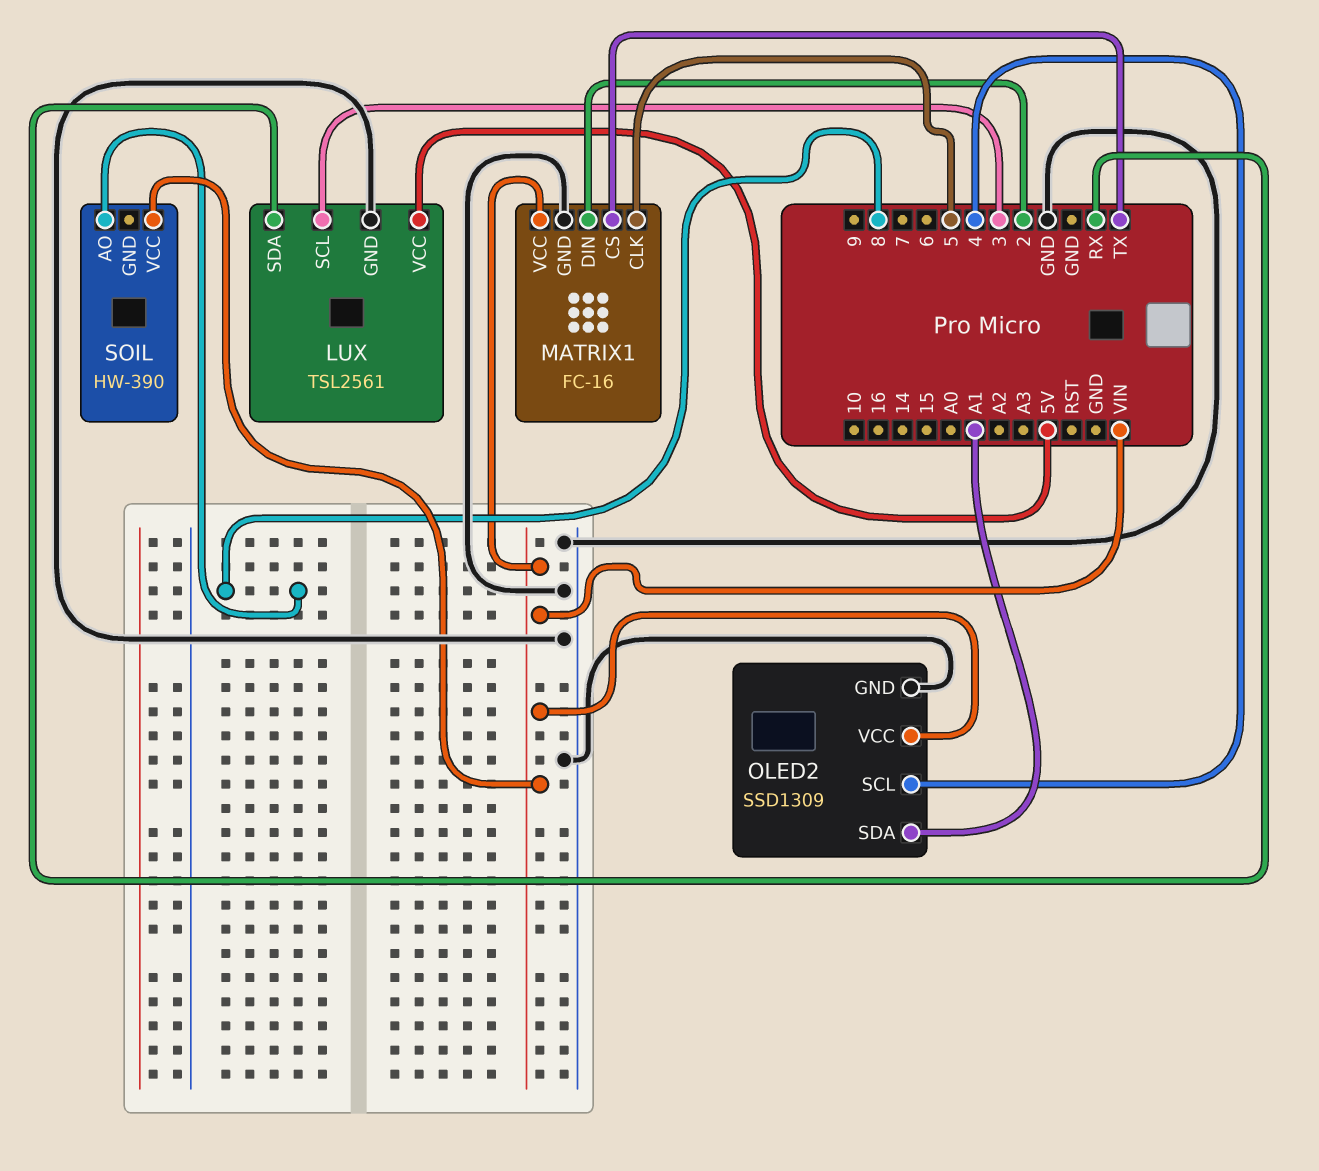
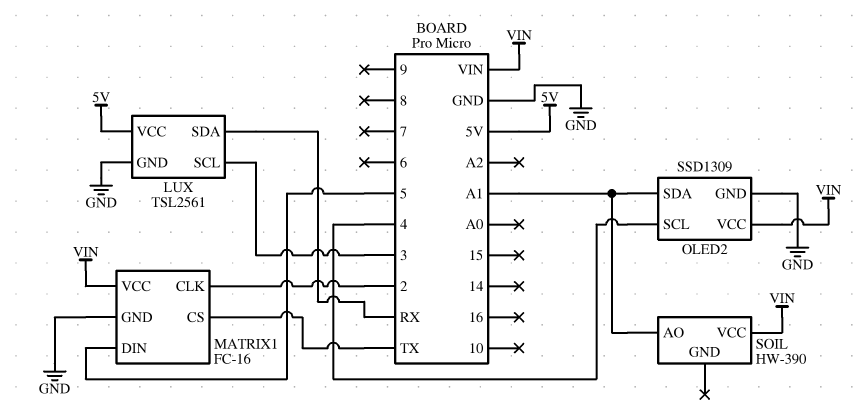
MATRIX1 pin CLK: 5 -> 2
MATRIX1 pin DIN: 2 -> 5
SOIL pin AO: 8 -> A1

